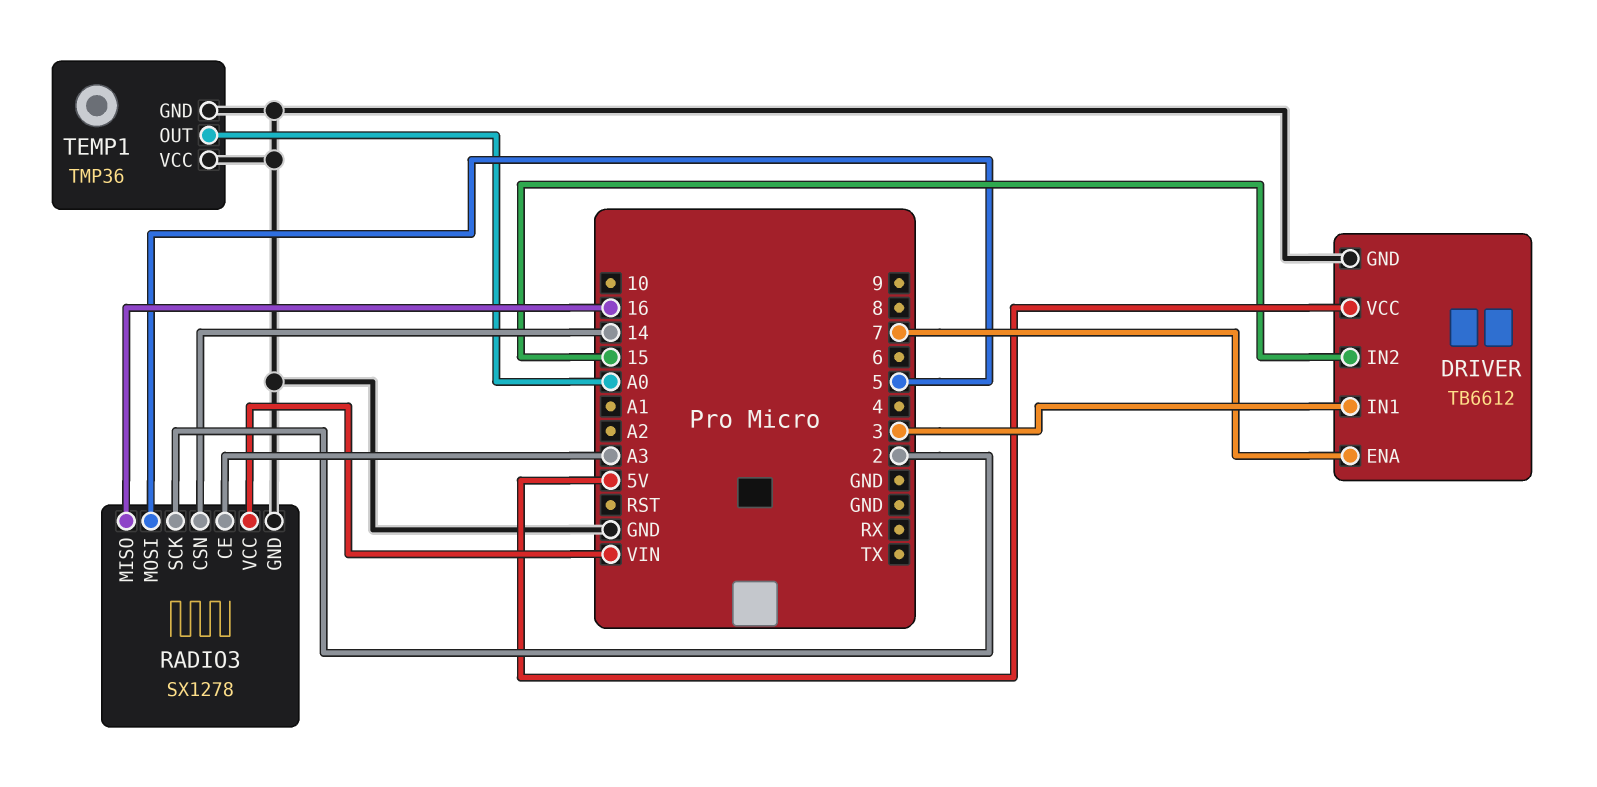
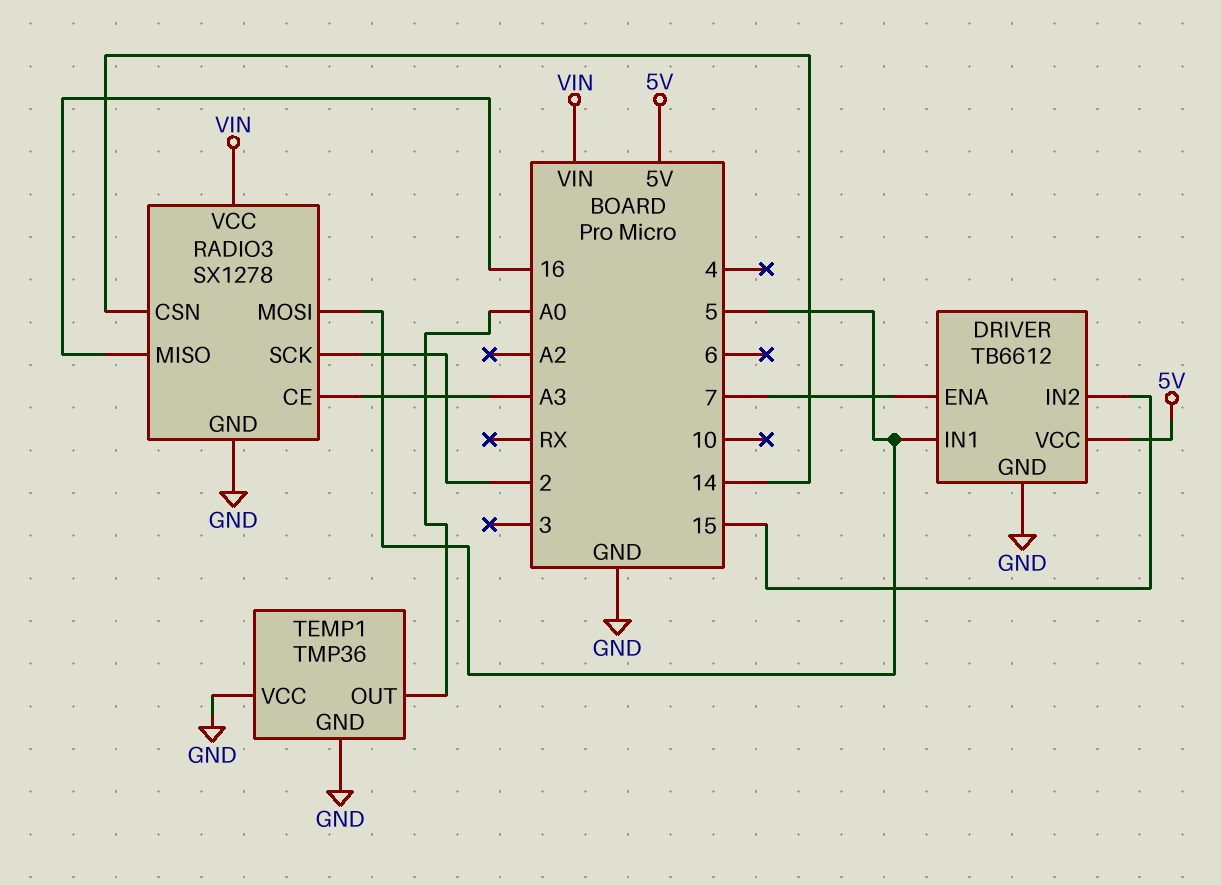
DRIVER pin IN1: 3 -> 5

